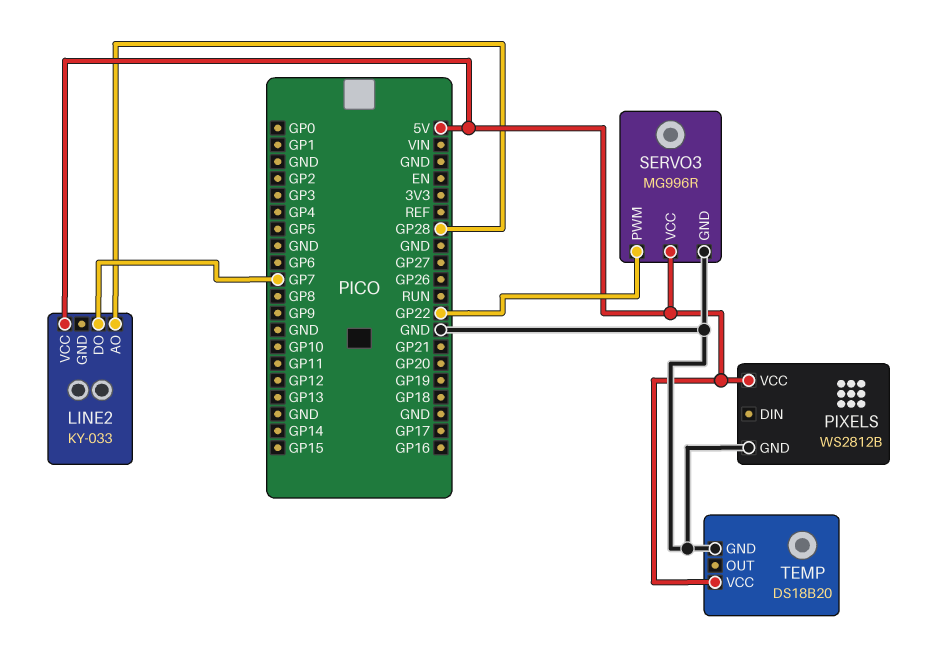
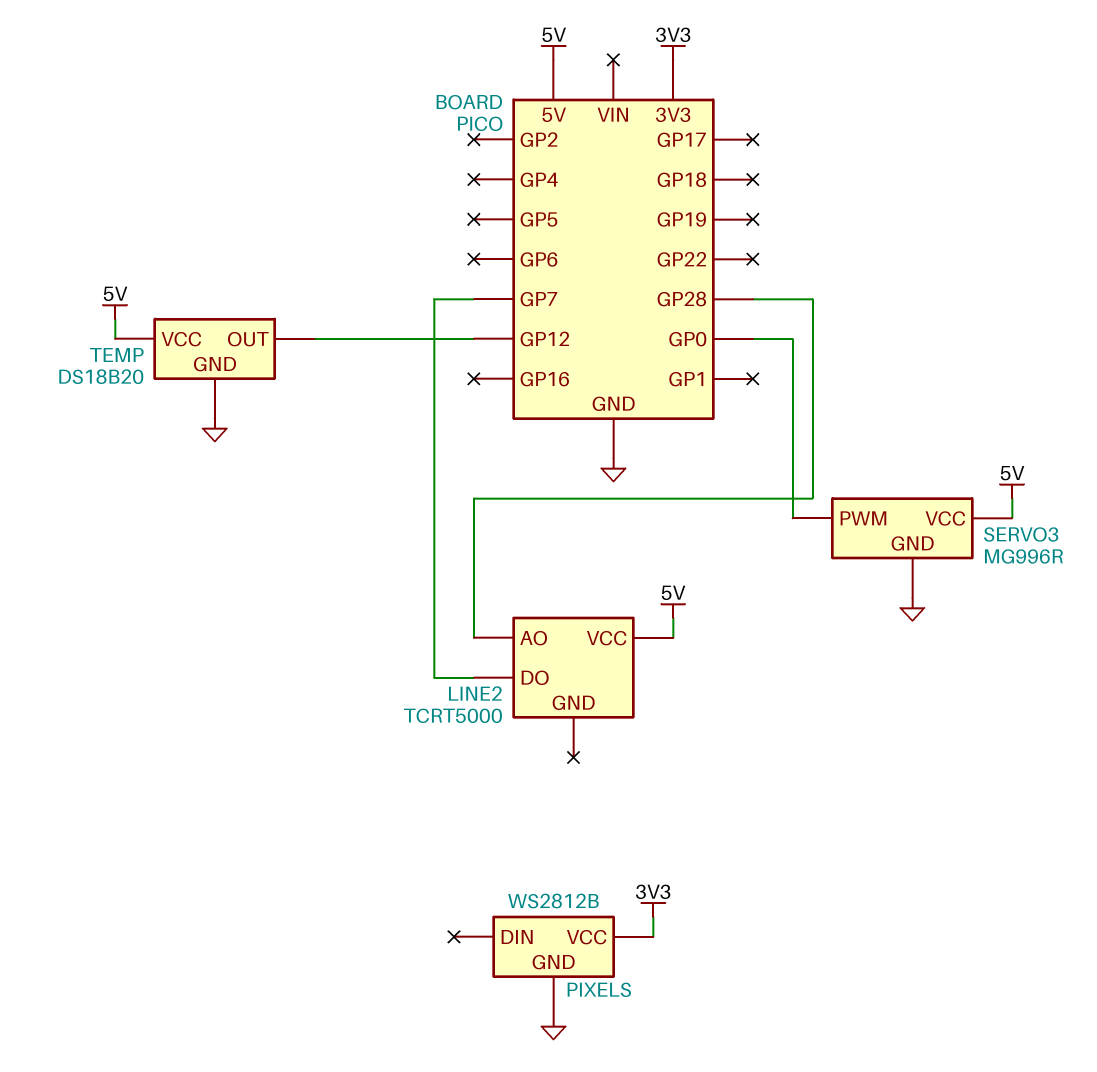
LINE2: KY-033 -> TCRT5000
PIXELS pin VCC: 5V -> 3V3
SERVO3 pin PWM: GP22 -> GP0
TEMP pin OUT: none -> GP12

